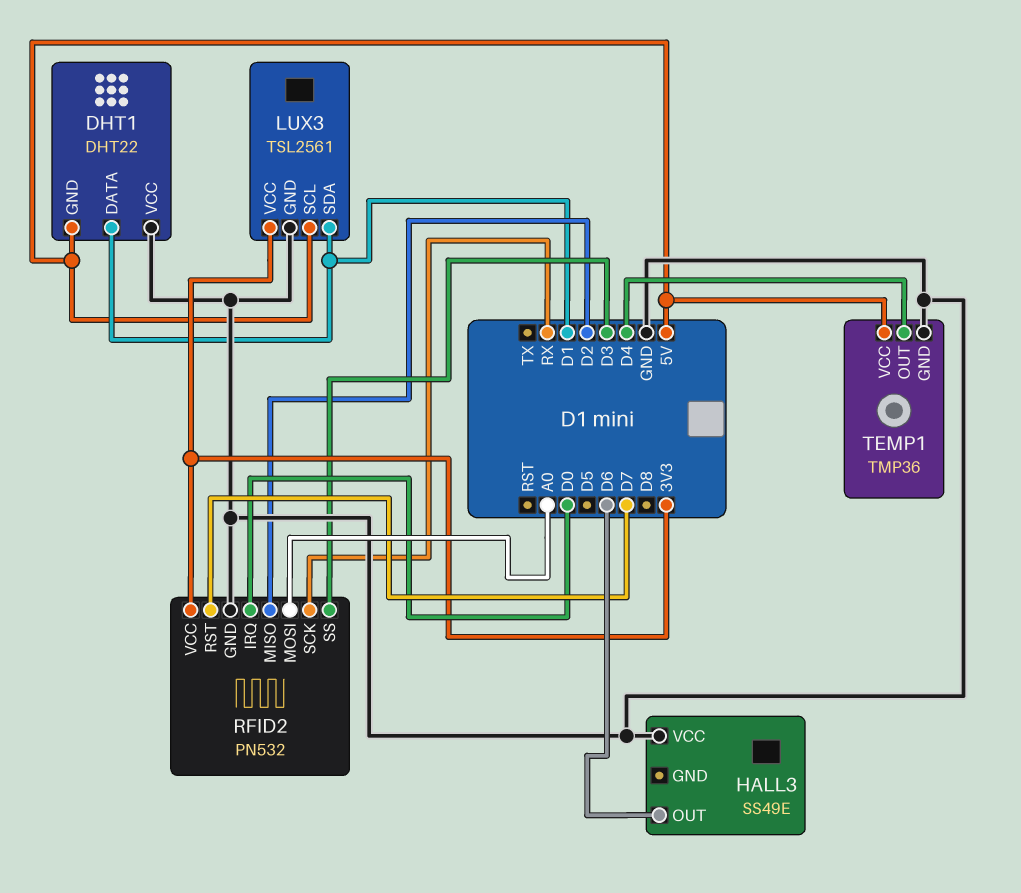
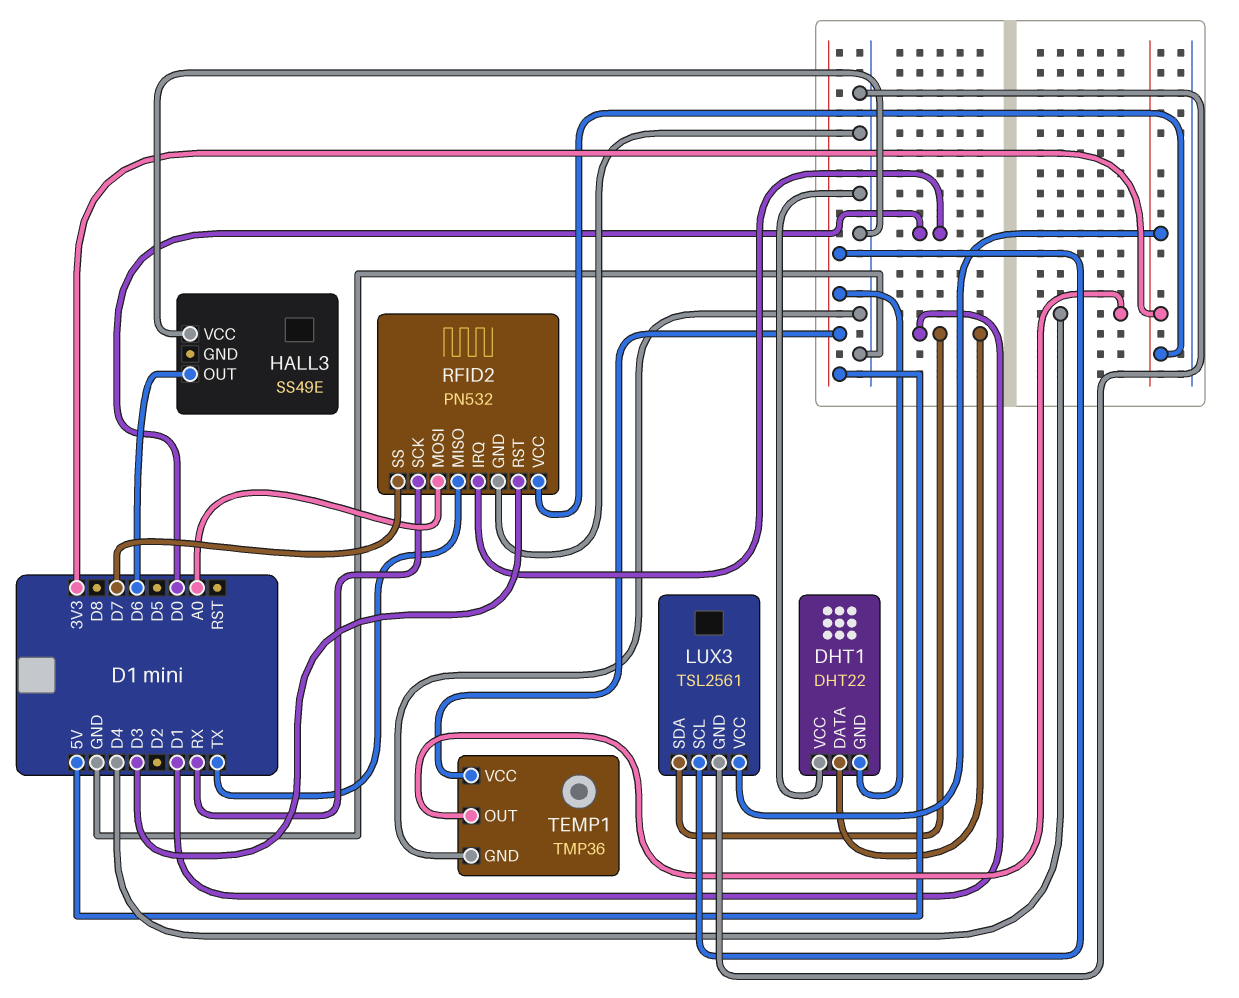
RFID2 pin MISO: D2 -> TX
RFID2 pin RST: D7 -> D3
RFID2 pin SS: D3 -> D7

